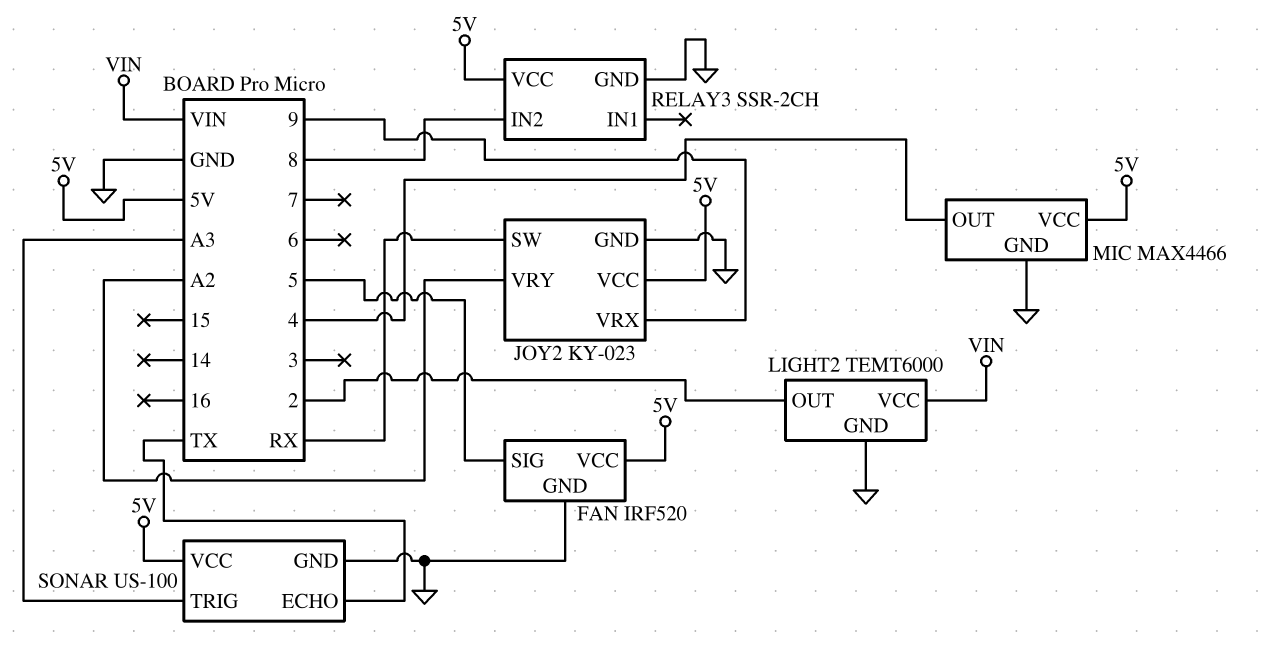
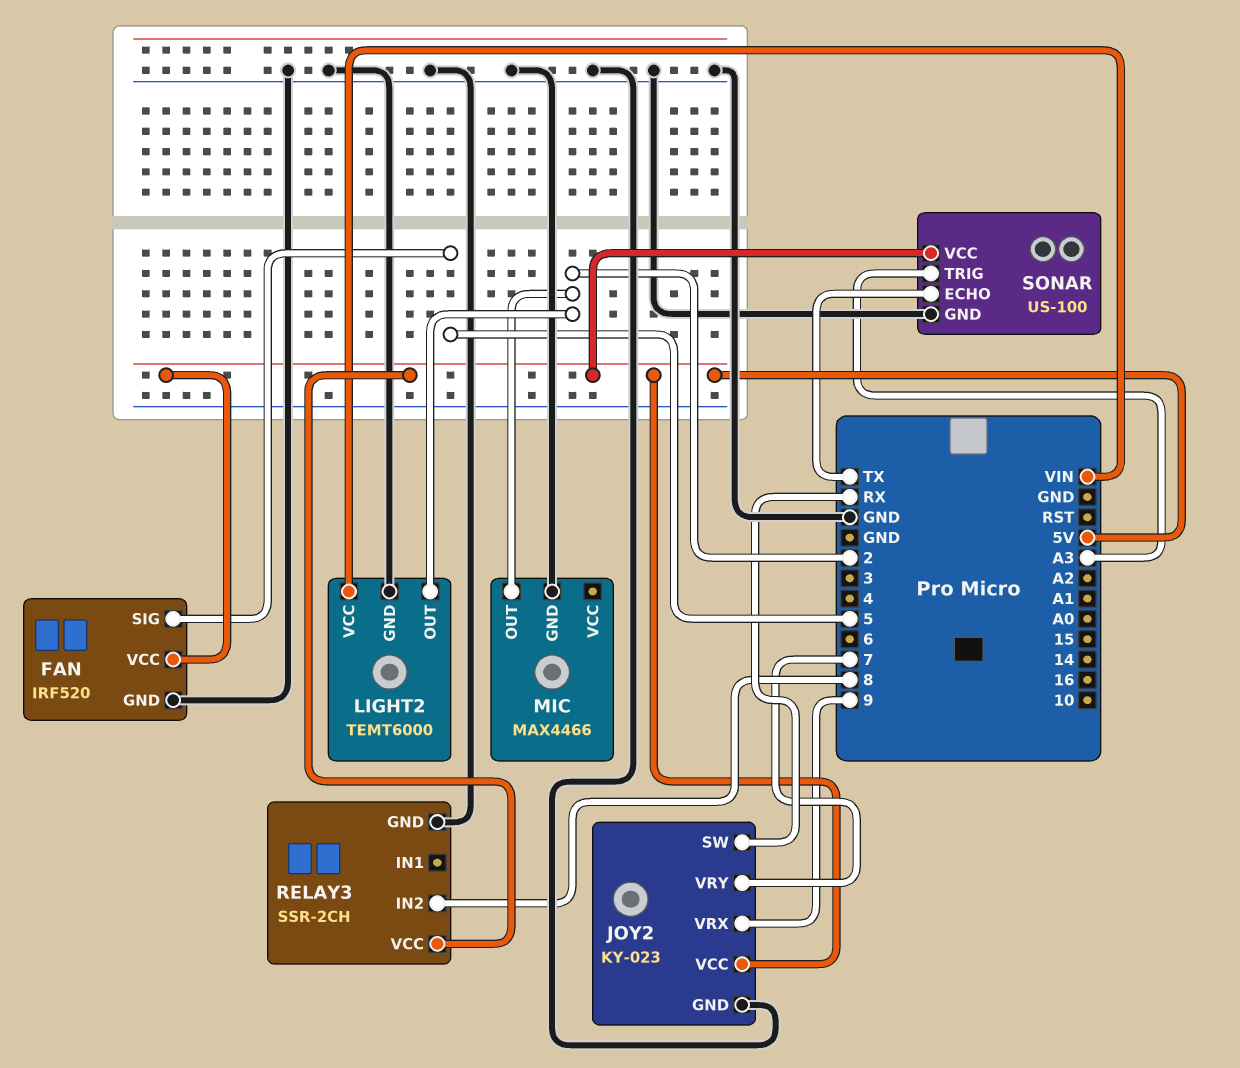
JOY2 pin VRY: A2 -> 7
MIC pin OUT: 4 -> 2
MIC pin VCC: 5V -> none

